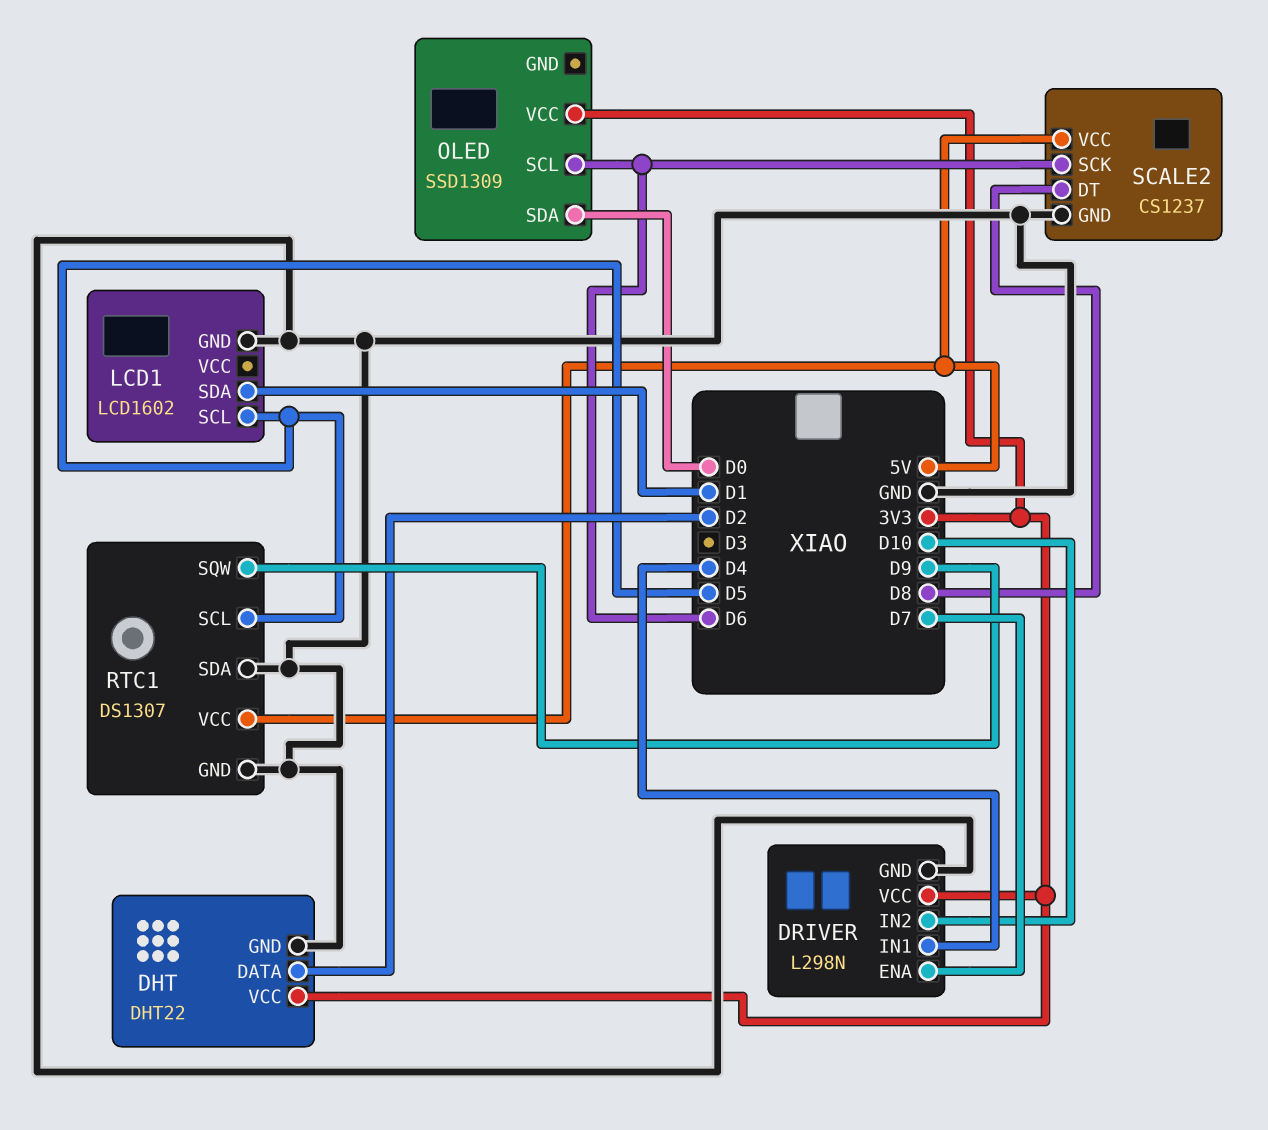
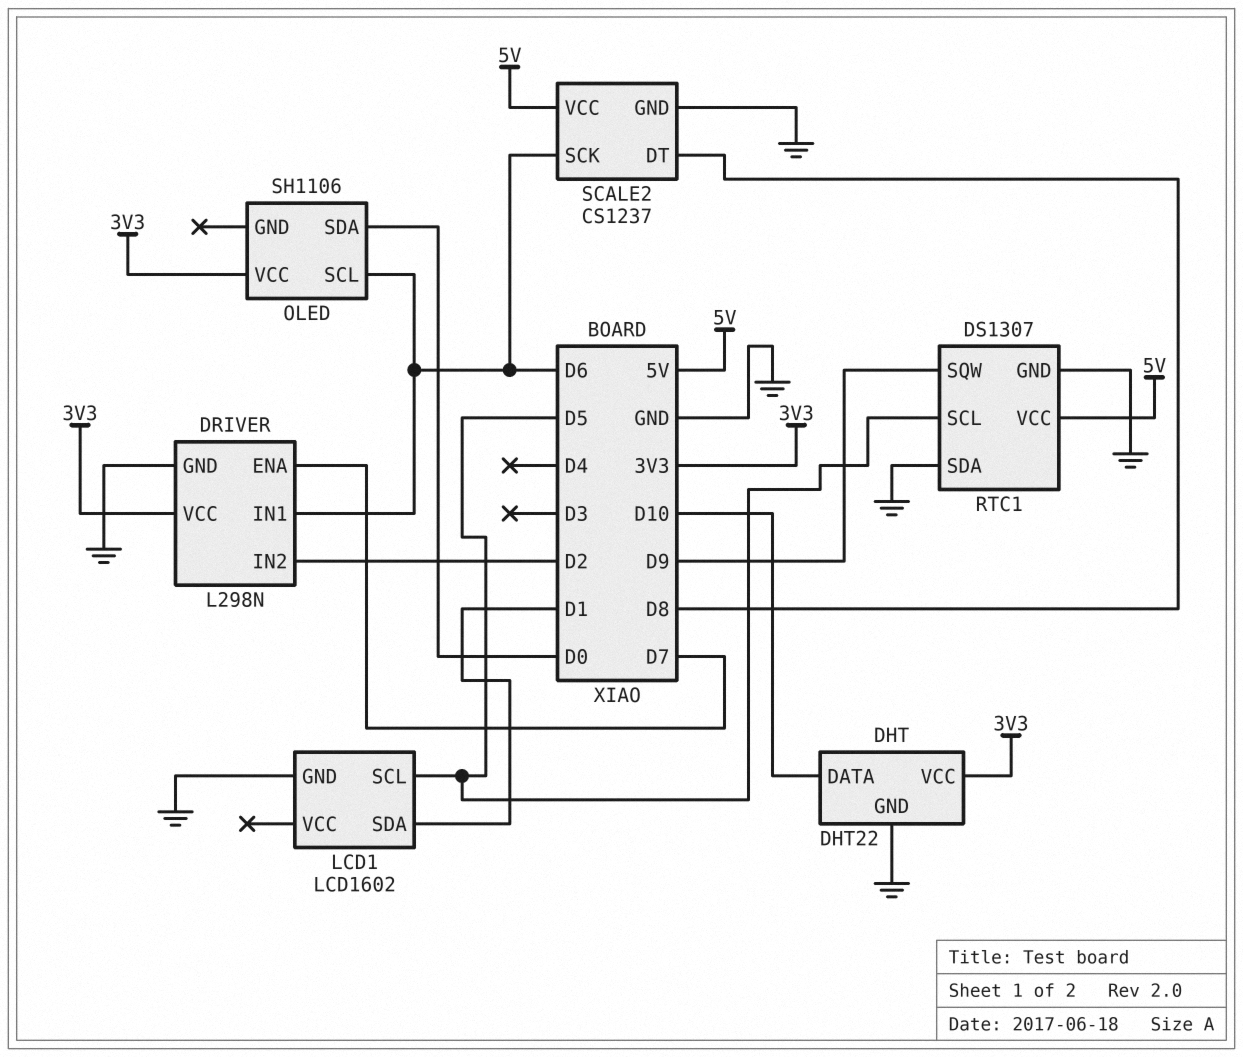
DHT pin DATA: D2 -> D10
DRIVER pin IN1: D4 -> D6
DRIVER pin IN2: D10 -> D2
OLED: SSD1309 -> SH1106

